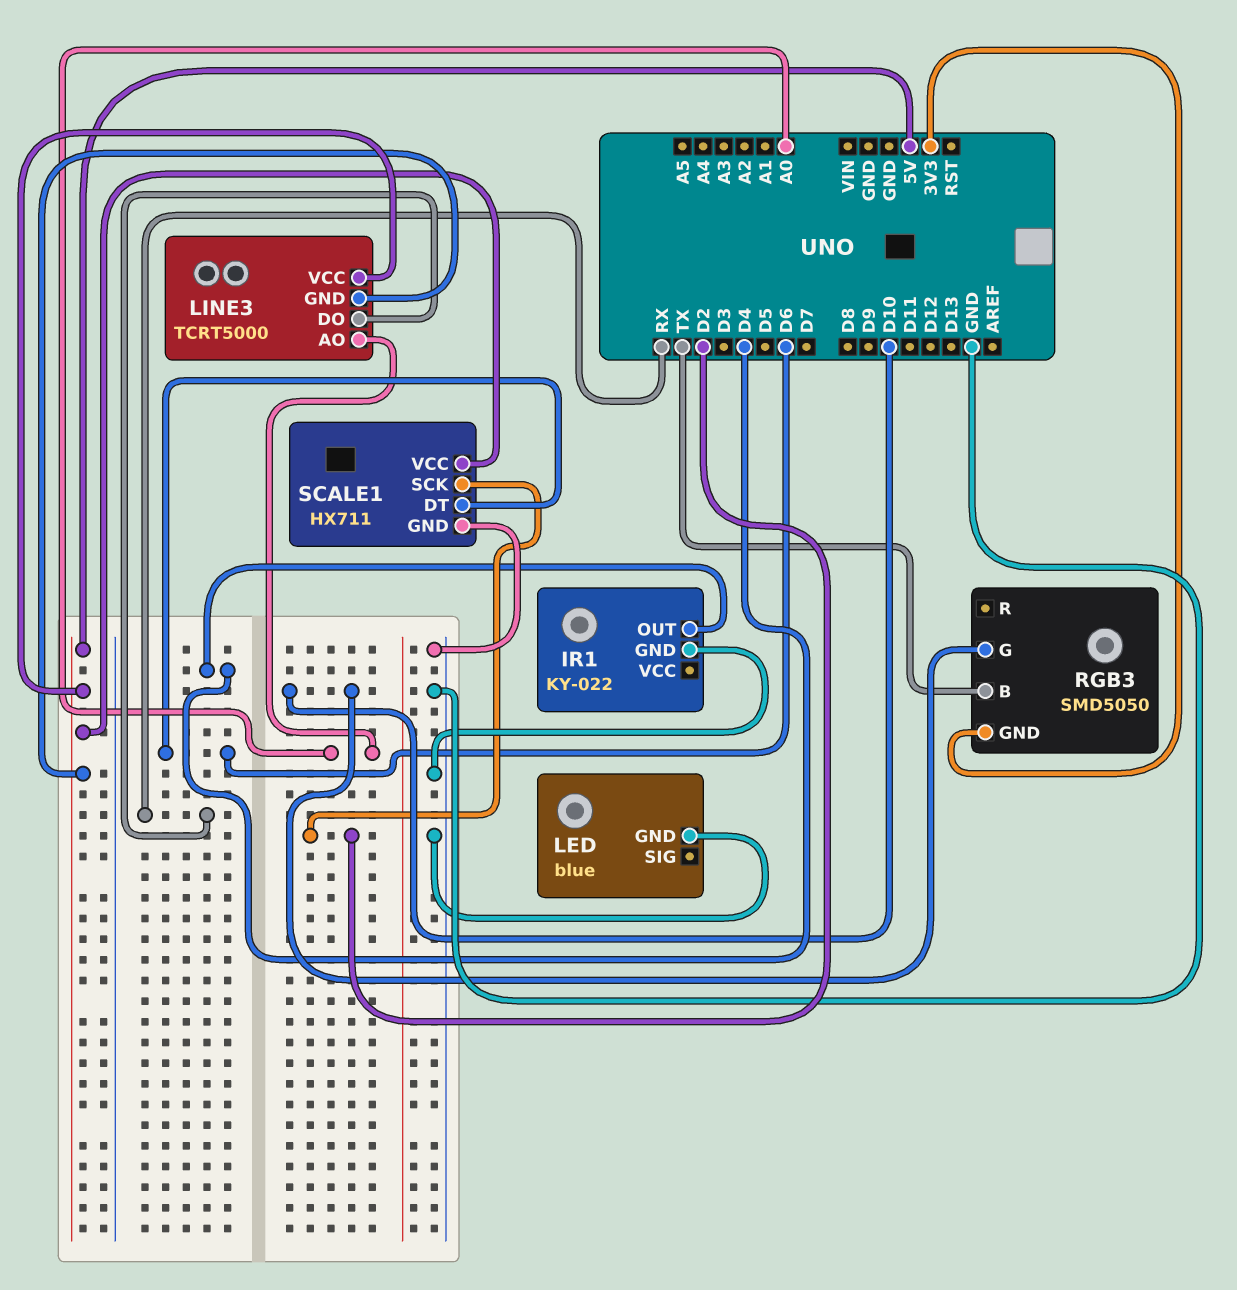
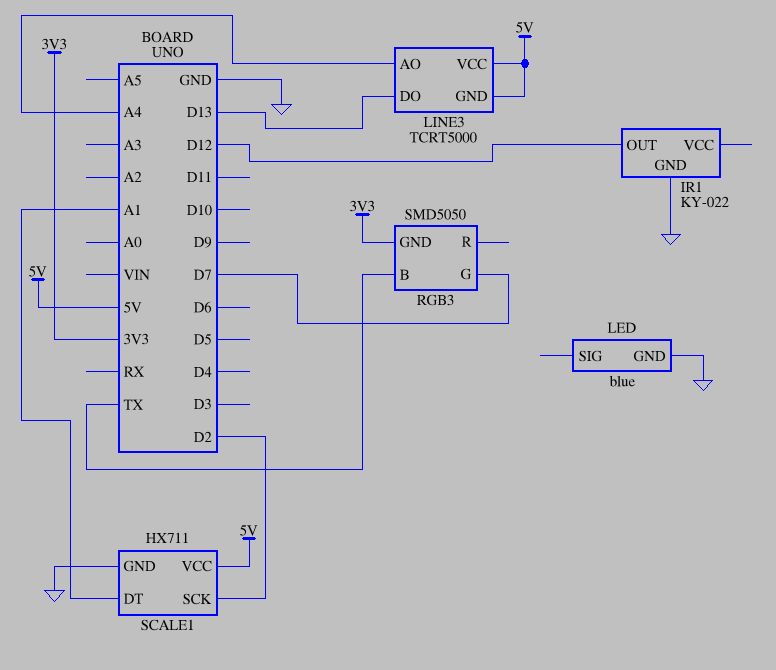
IR1 pin OUT: D4 -> D12
LINE3 pin AO: A0 -> A4
LINE3 pin DO: RX -> D13
RGB3 pin G: D10 -> D7
SCALE1 pin DT: D6 -> A1

